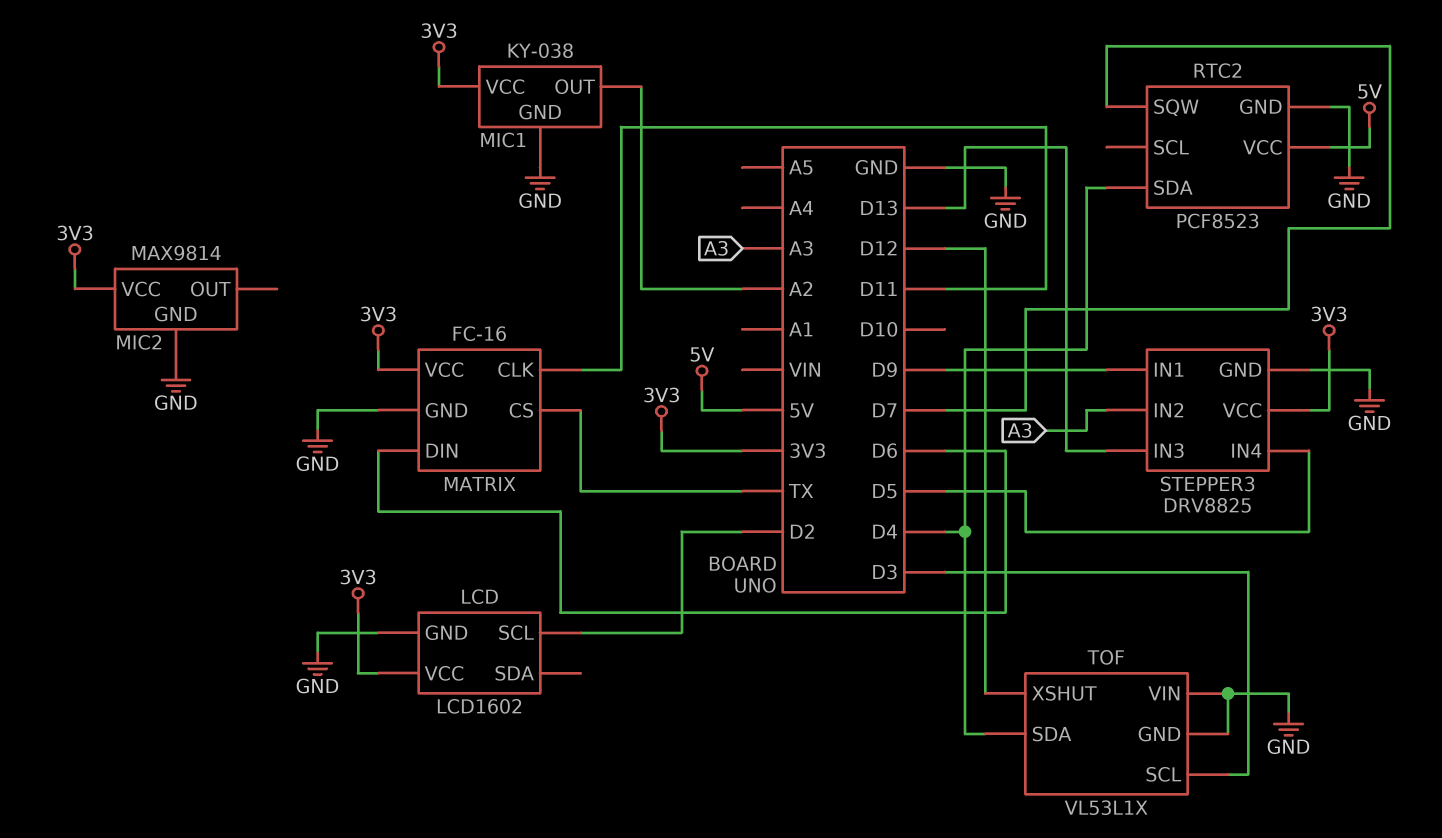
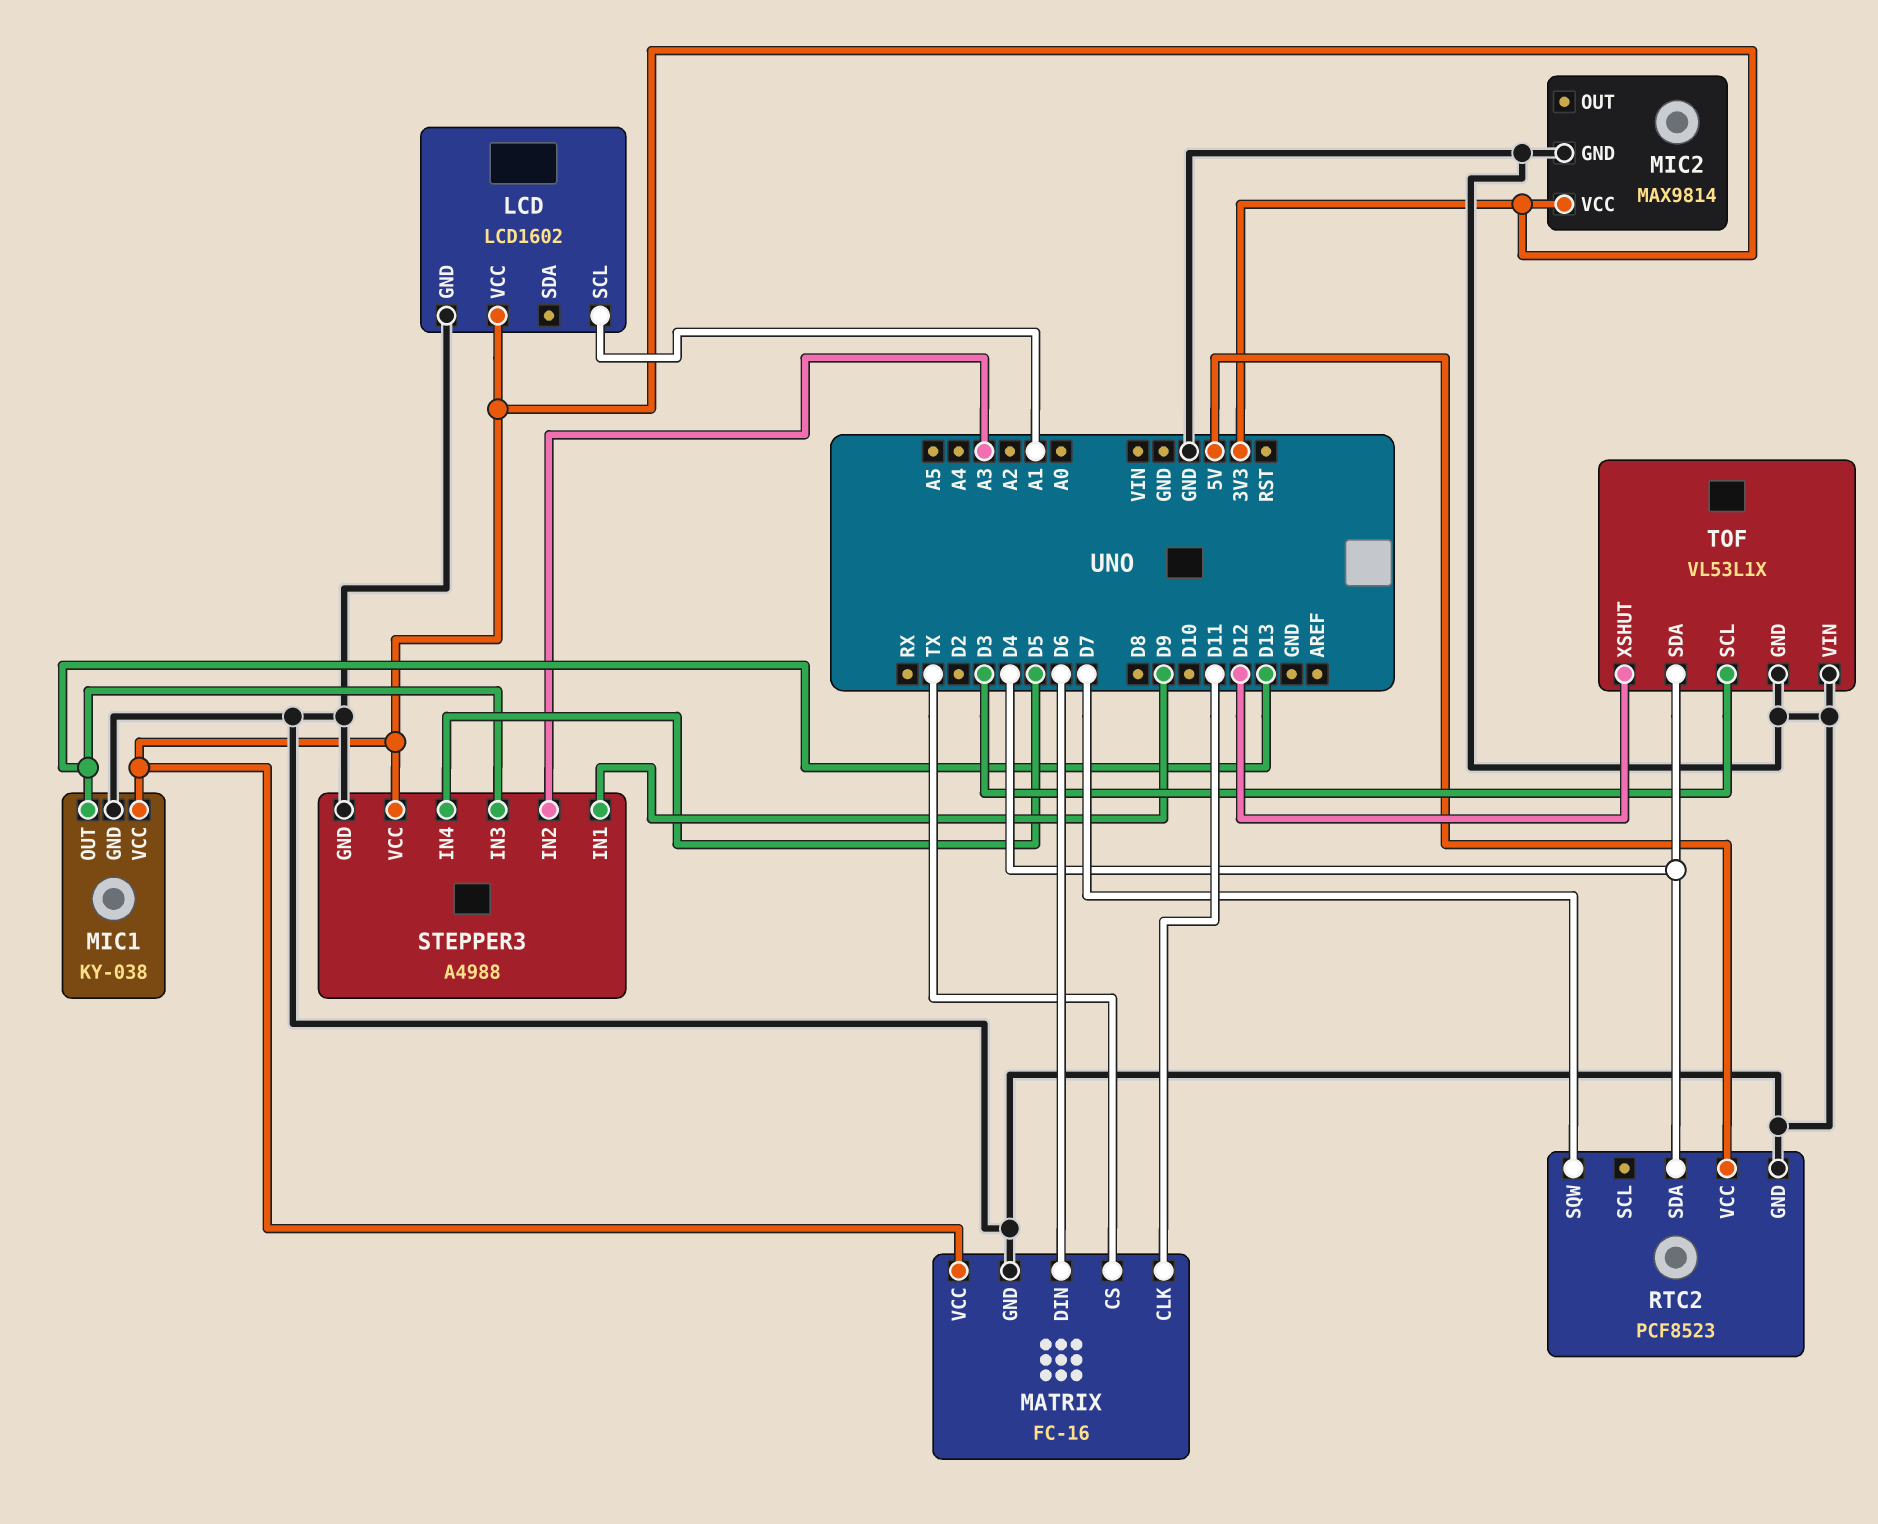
LCD pin SCL: D2 -> A1
MIC1 pin OUT: A2 -> D13
STEPPER3: DRV8825 -> A4988

